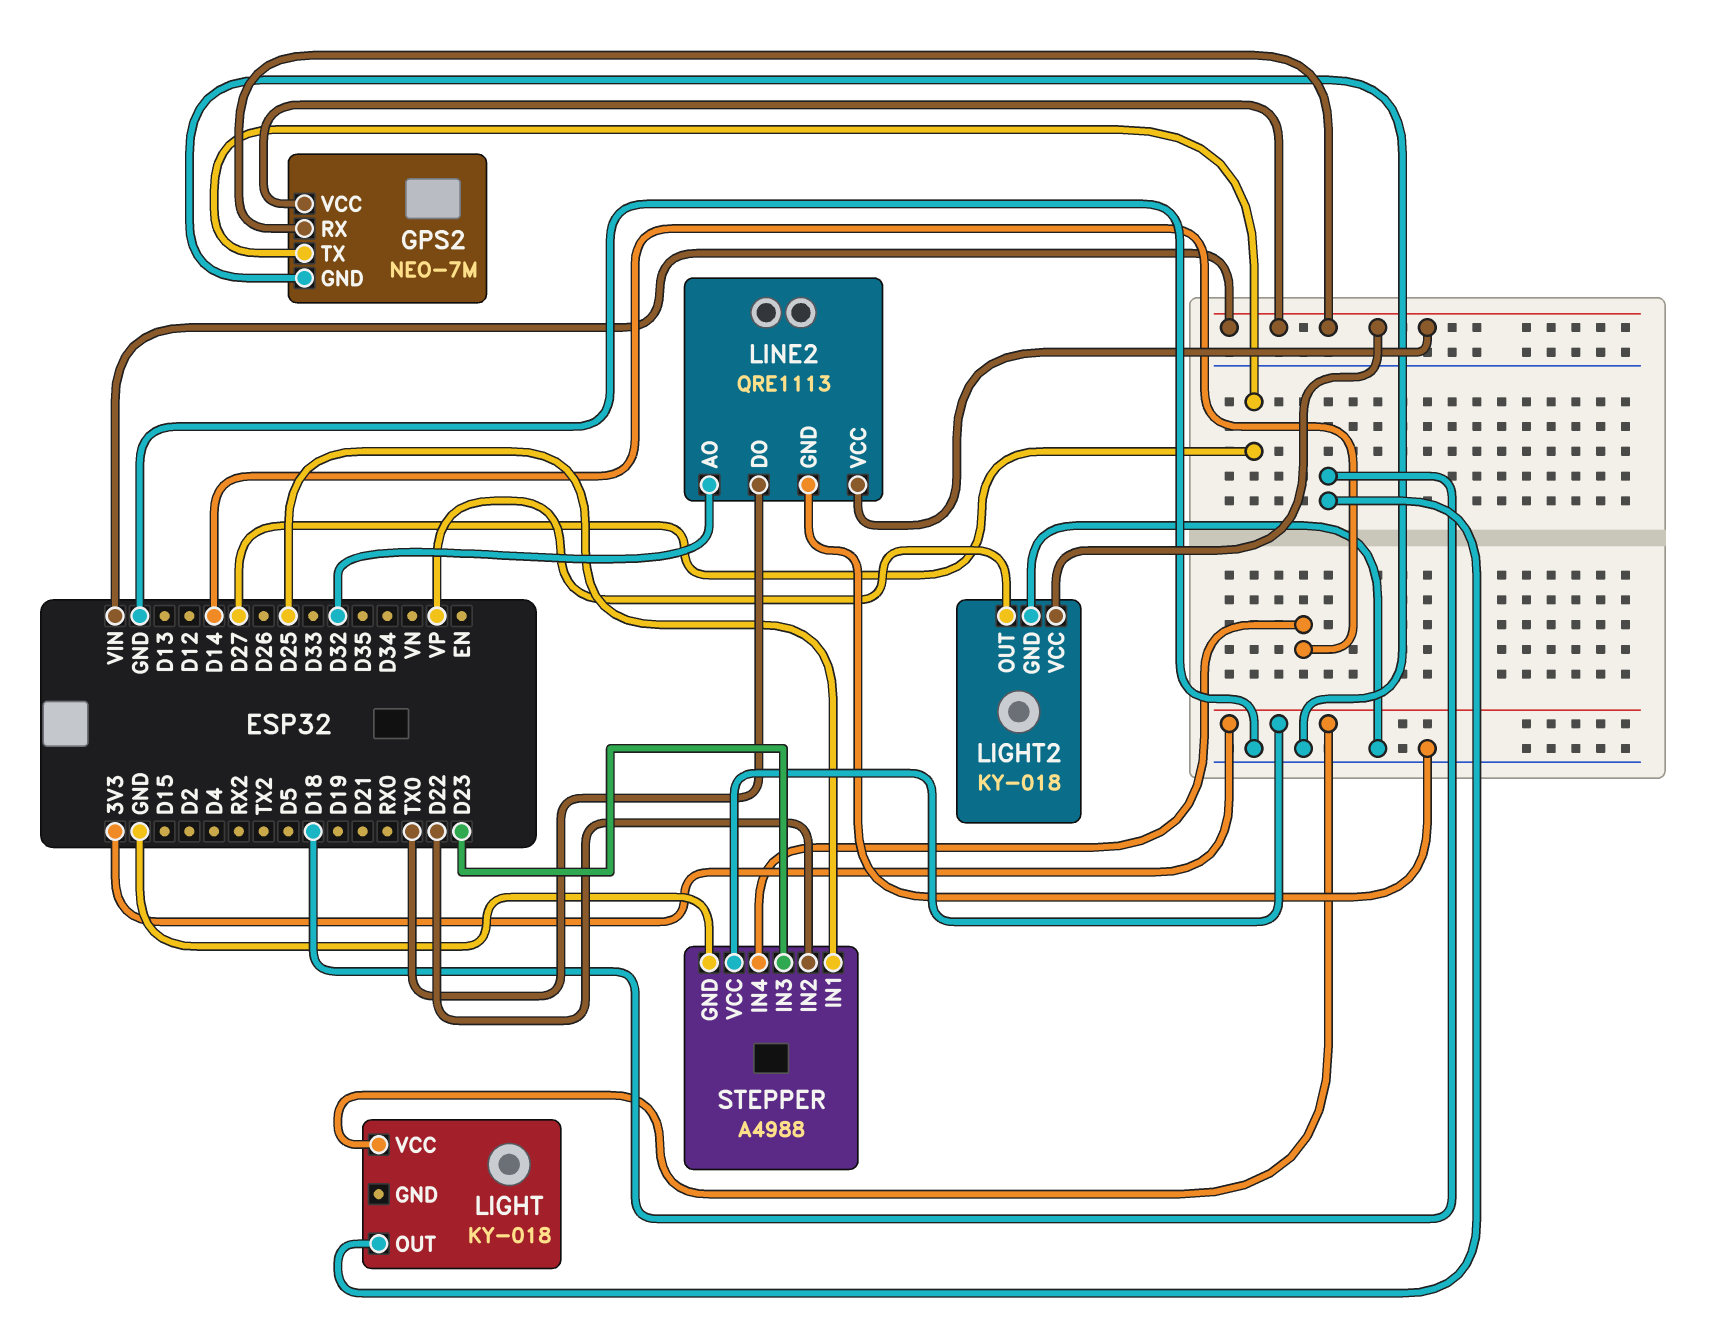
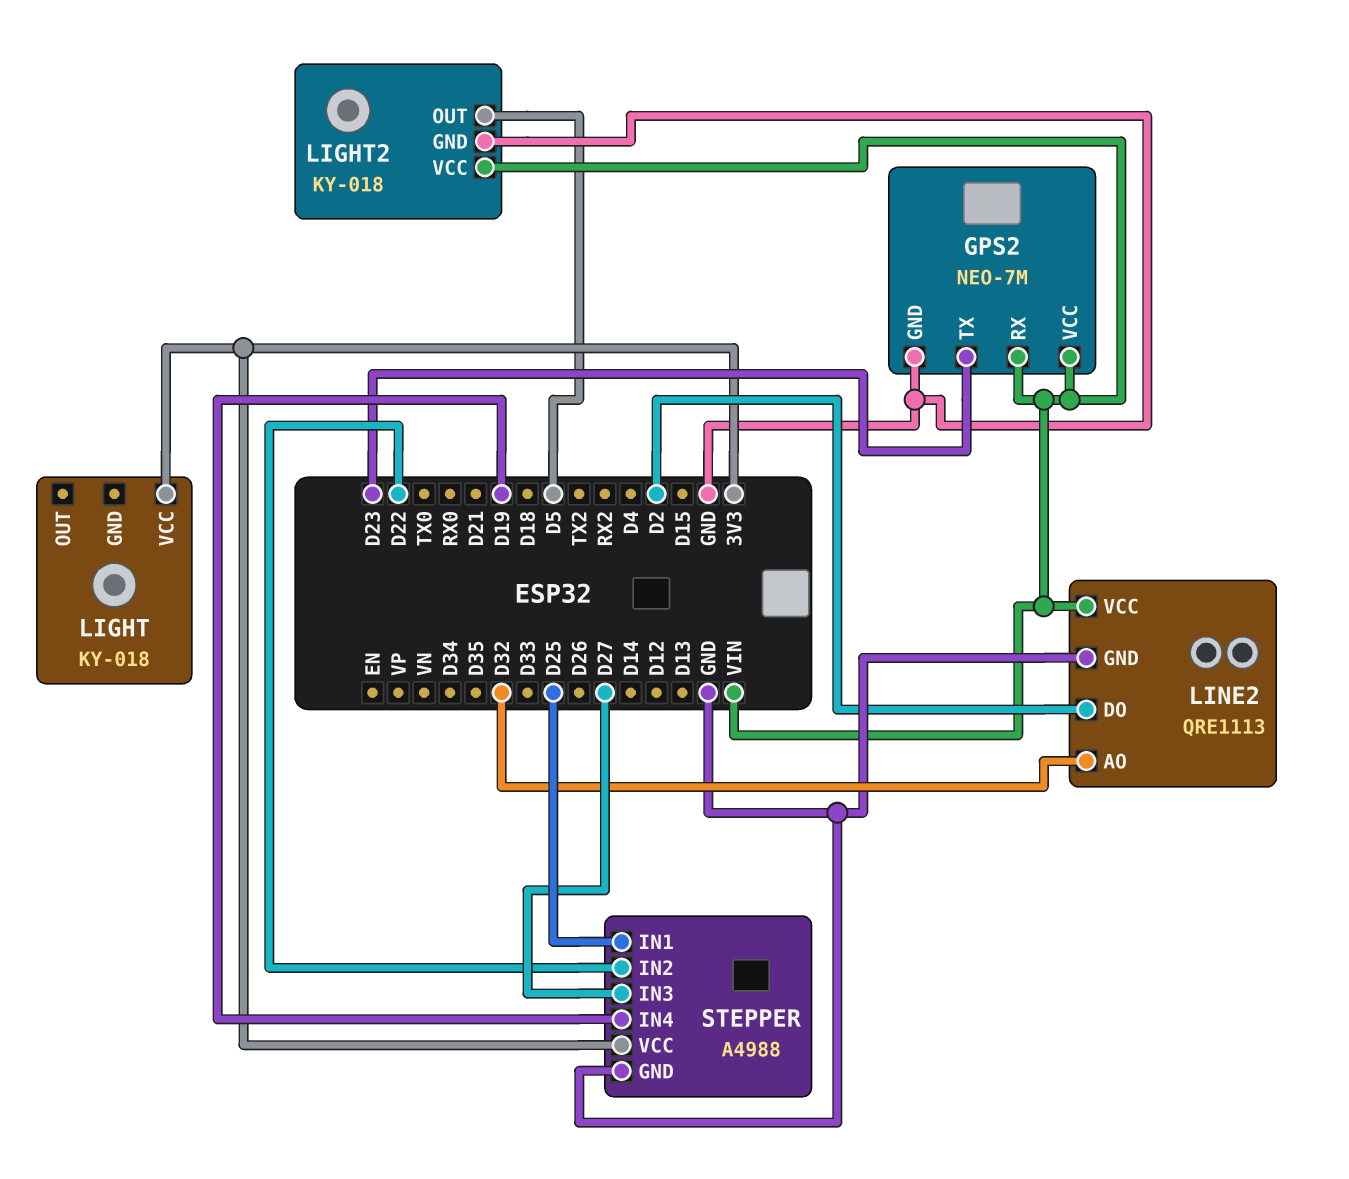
GPS2 pin TX: D27 -> D23
LIGHT pin OUT: D18 -> none
LIGHT2 pin OUT: VP -> D5
LINE2 pin DO: TX0 -> D2
STEPPER pin IN3: D23 -> D27
STEPPER pin IN4: D14 -> D19

